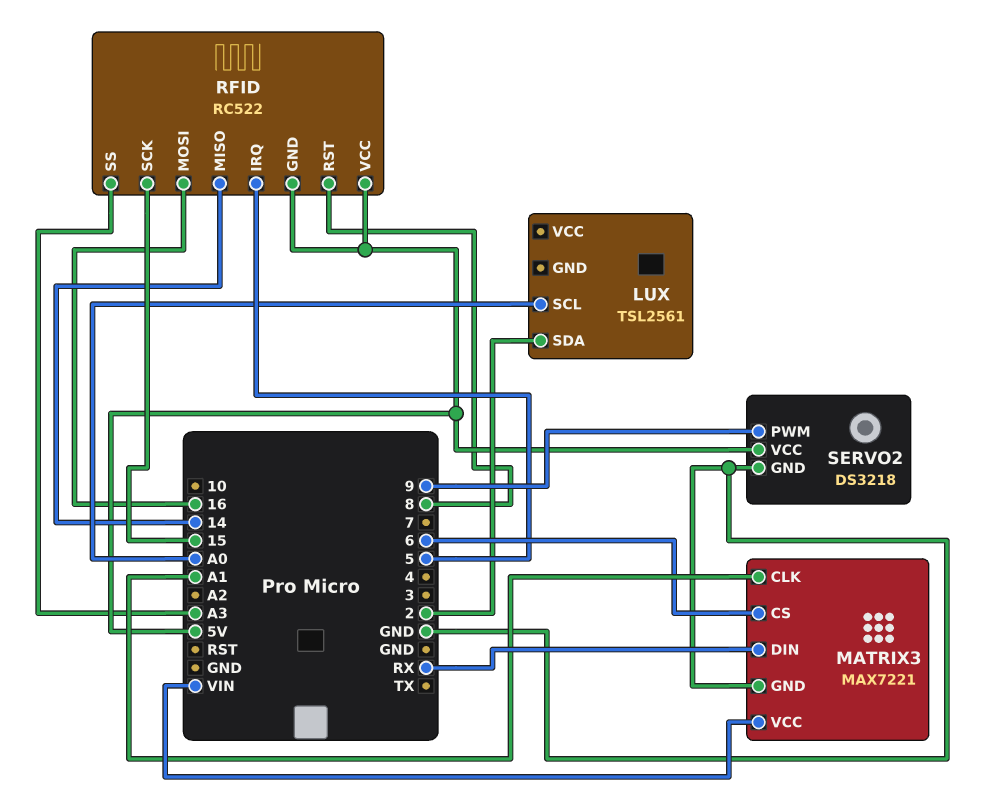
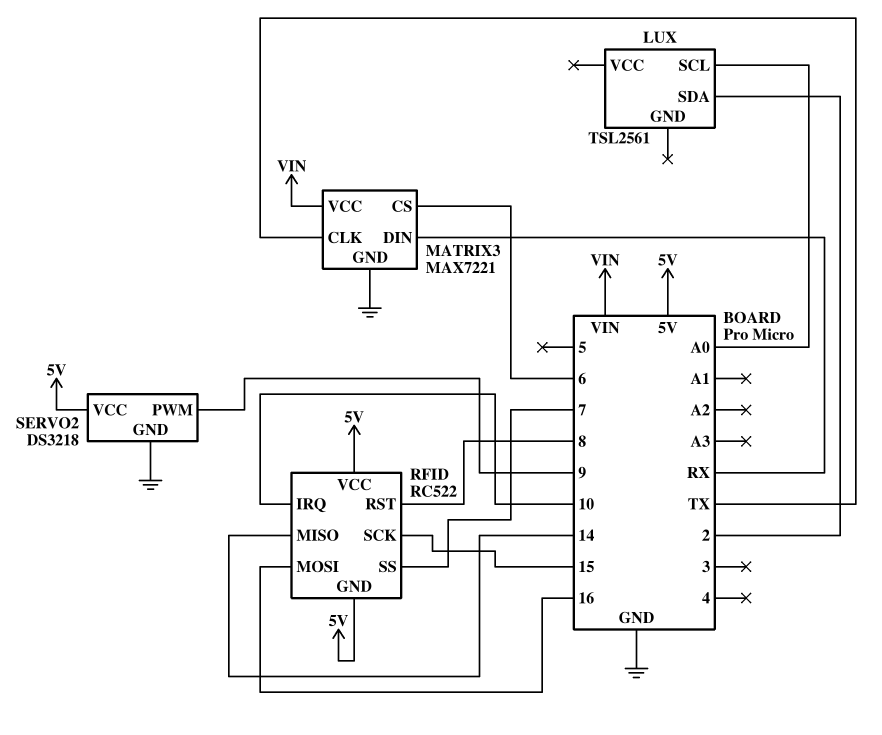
MATRIX3 pin CLK: A1 -> TX
RFID pin IRQ: 5 -> 10
RFID pin SS: A3 -> 7

